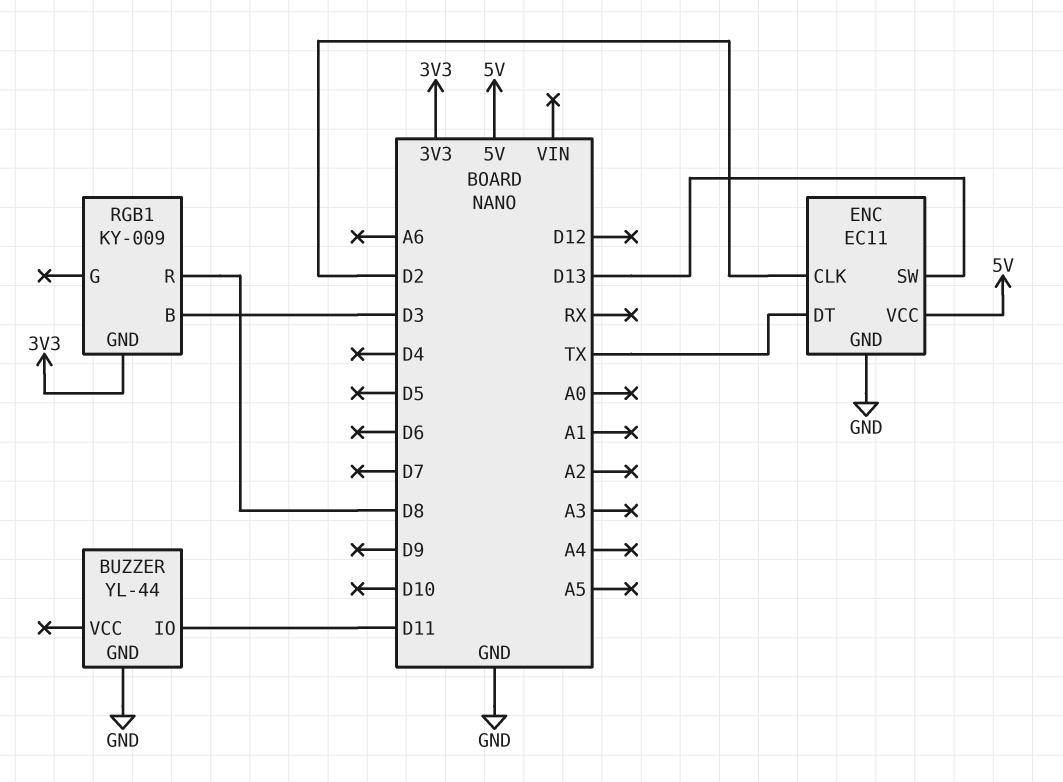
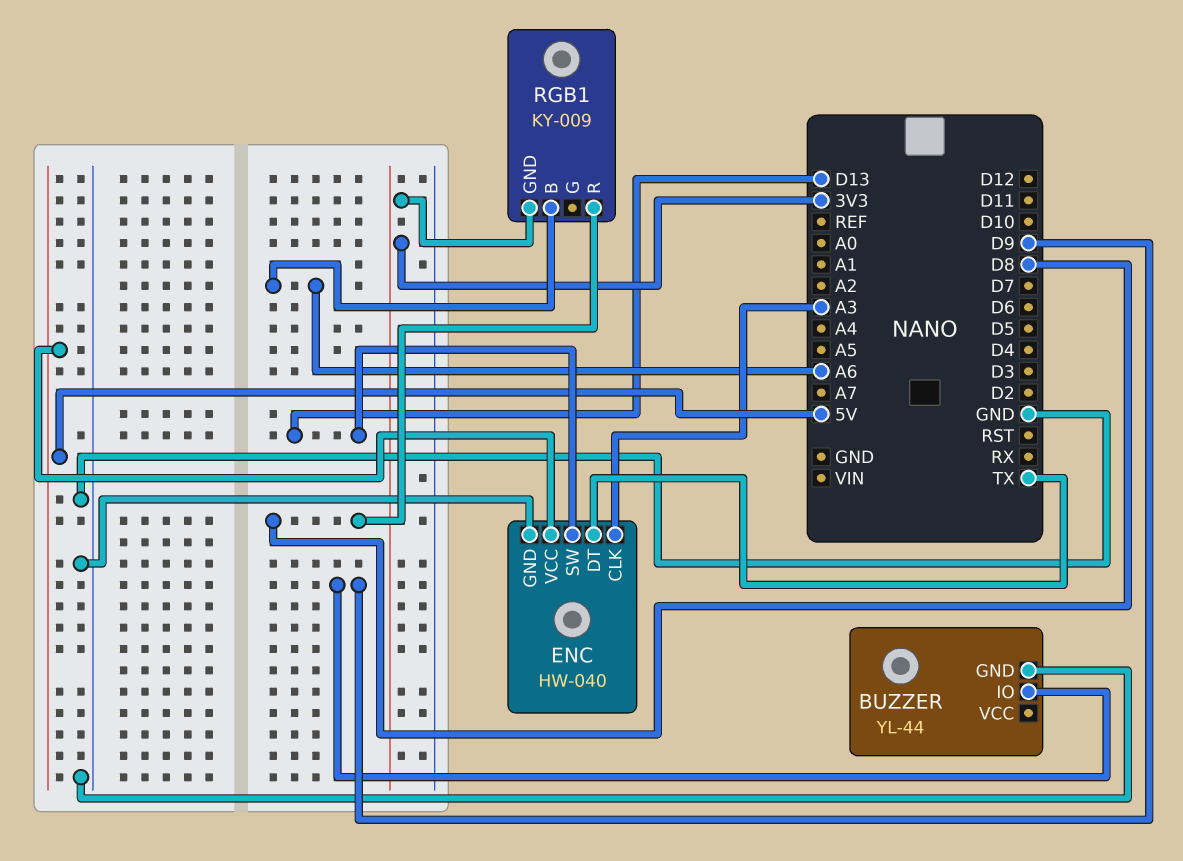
BUZZER pin IO: D11 -> D9
ENC: EC11 -> HW-040
ENC pin CLK: D2 -> A3
RGB1 pin B: D3 -> A6

